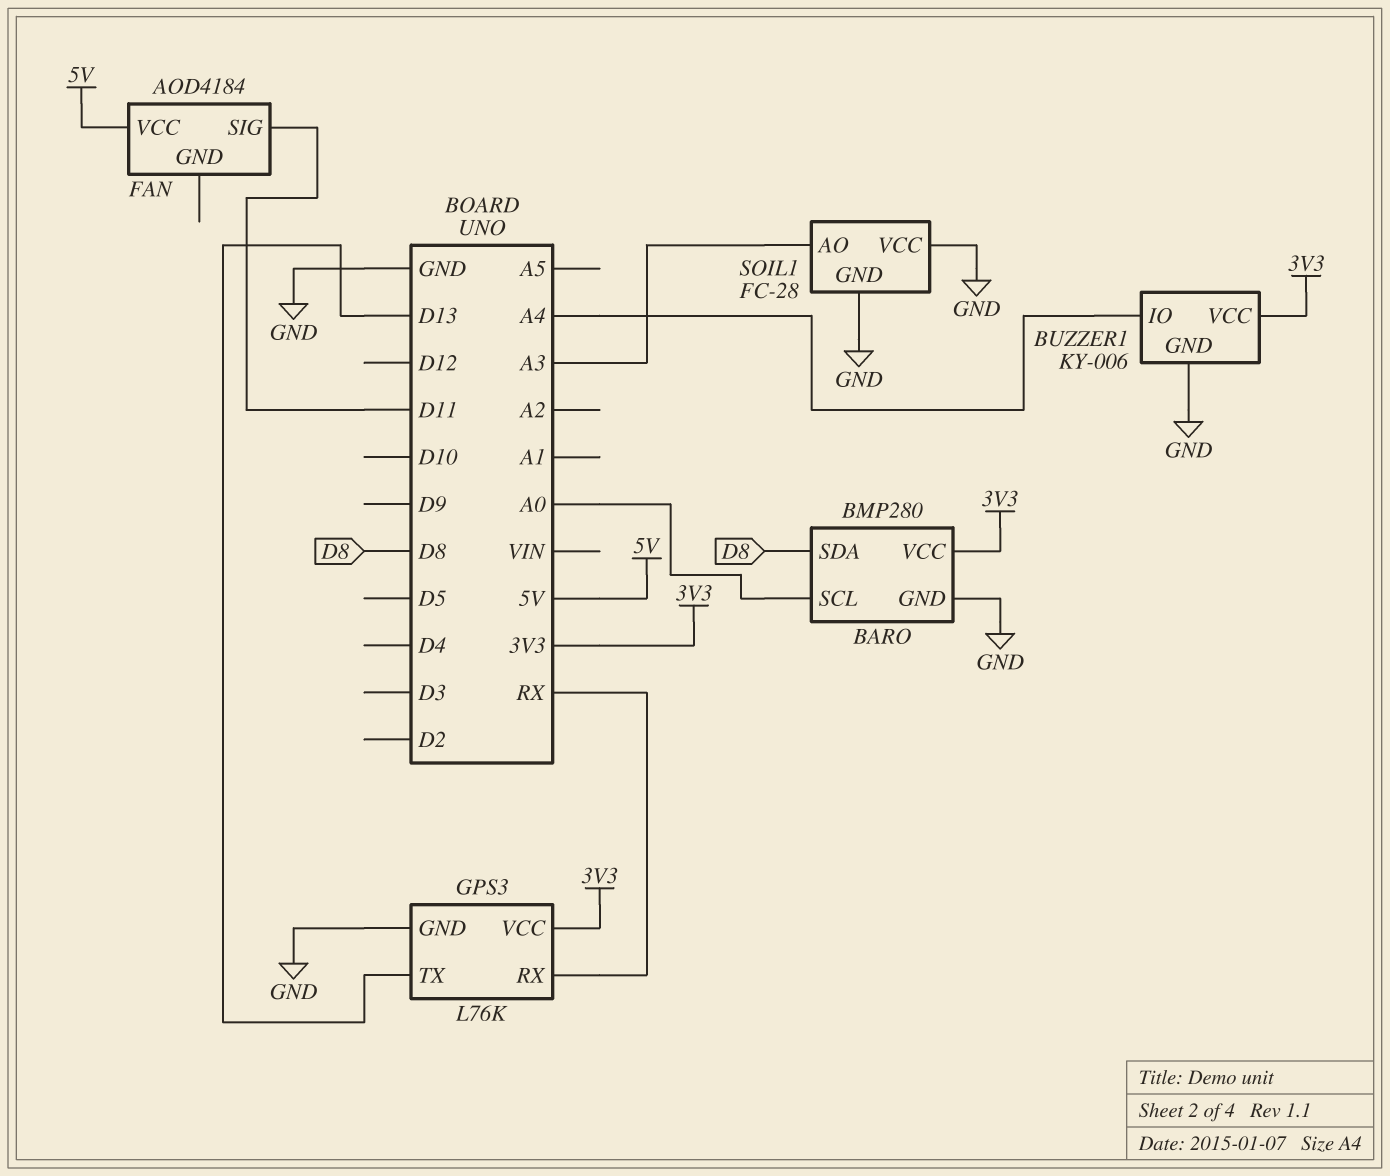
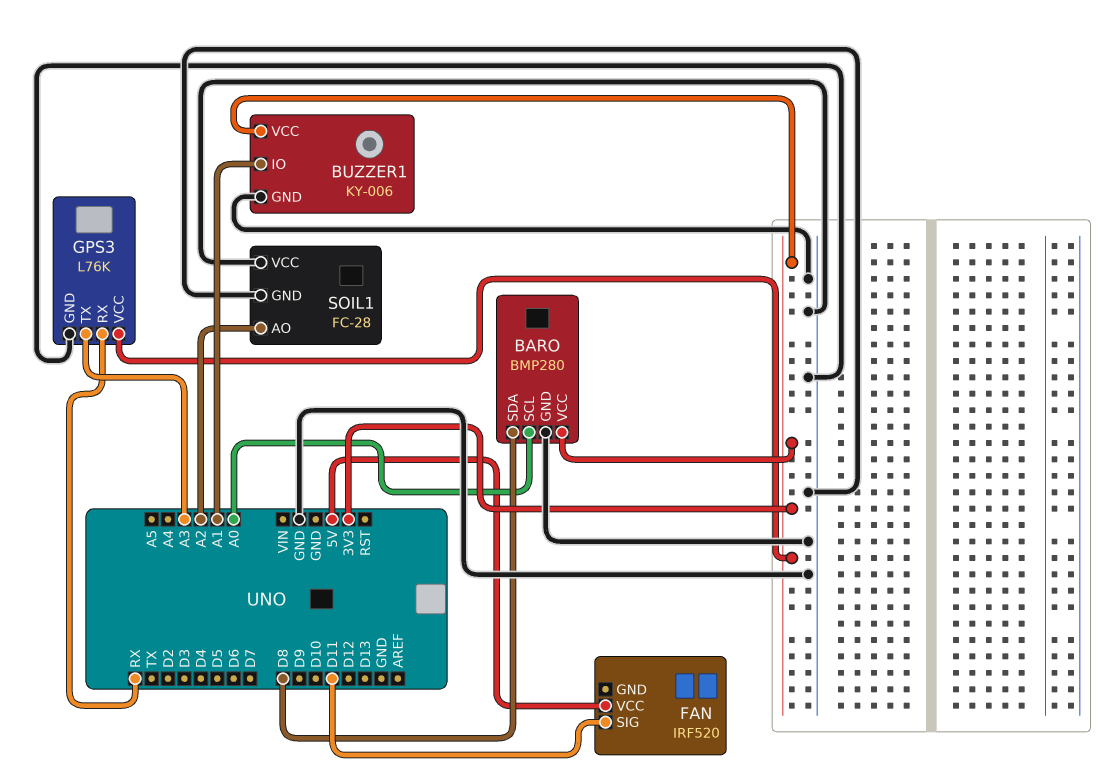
BUZZER1 pin IO: A4 -> A1
FAN: AOD4184 -> IRF520
GPS3 pin TX: D13 -> A3
SOIL1 pin AO: A3 -> A2

